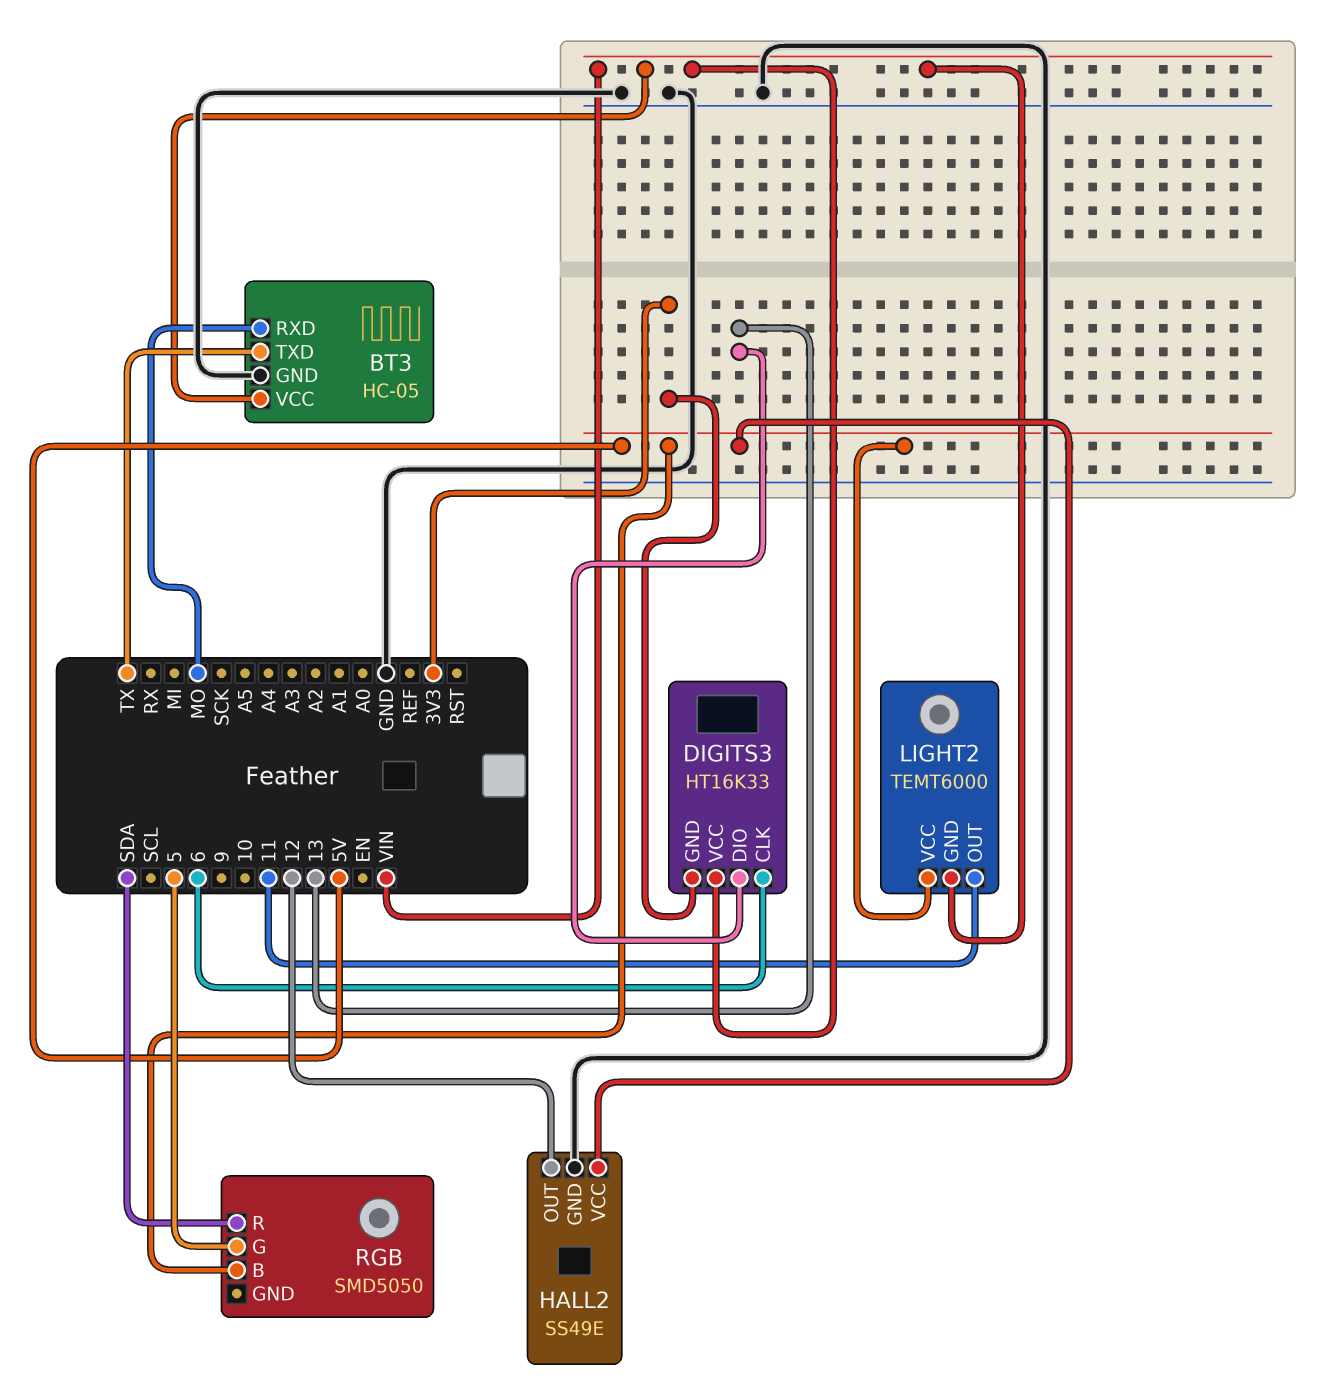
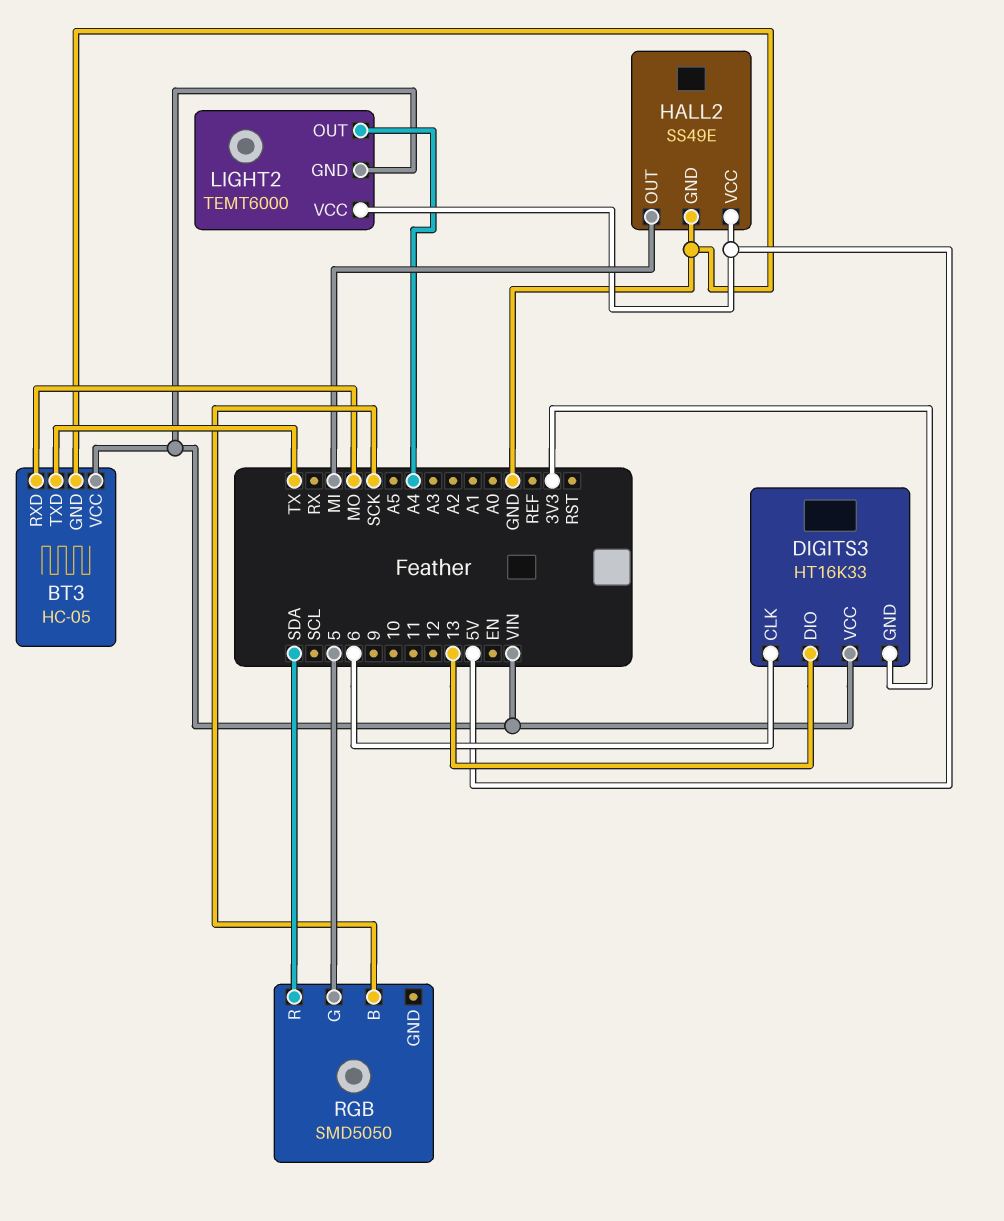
HALL2 pin OUT: 12 -> MI
LIGHT2 pin OUT: 11 -> A4
RGB pin B: 5V -> SCK

